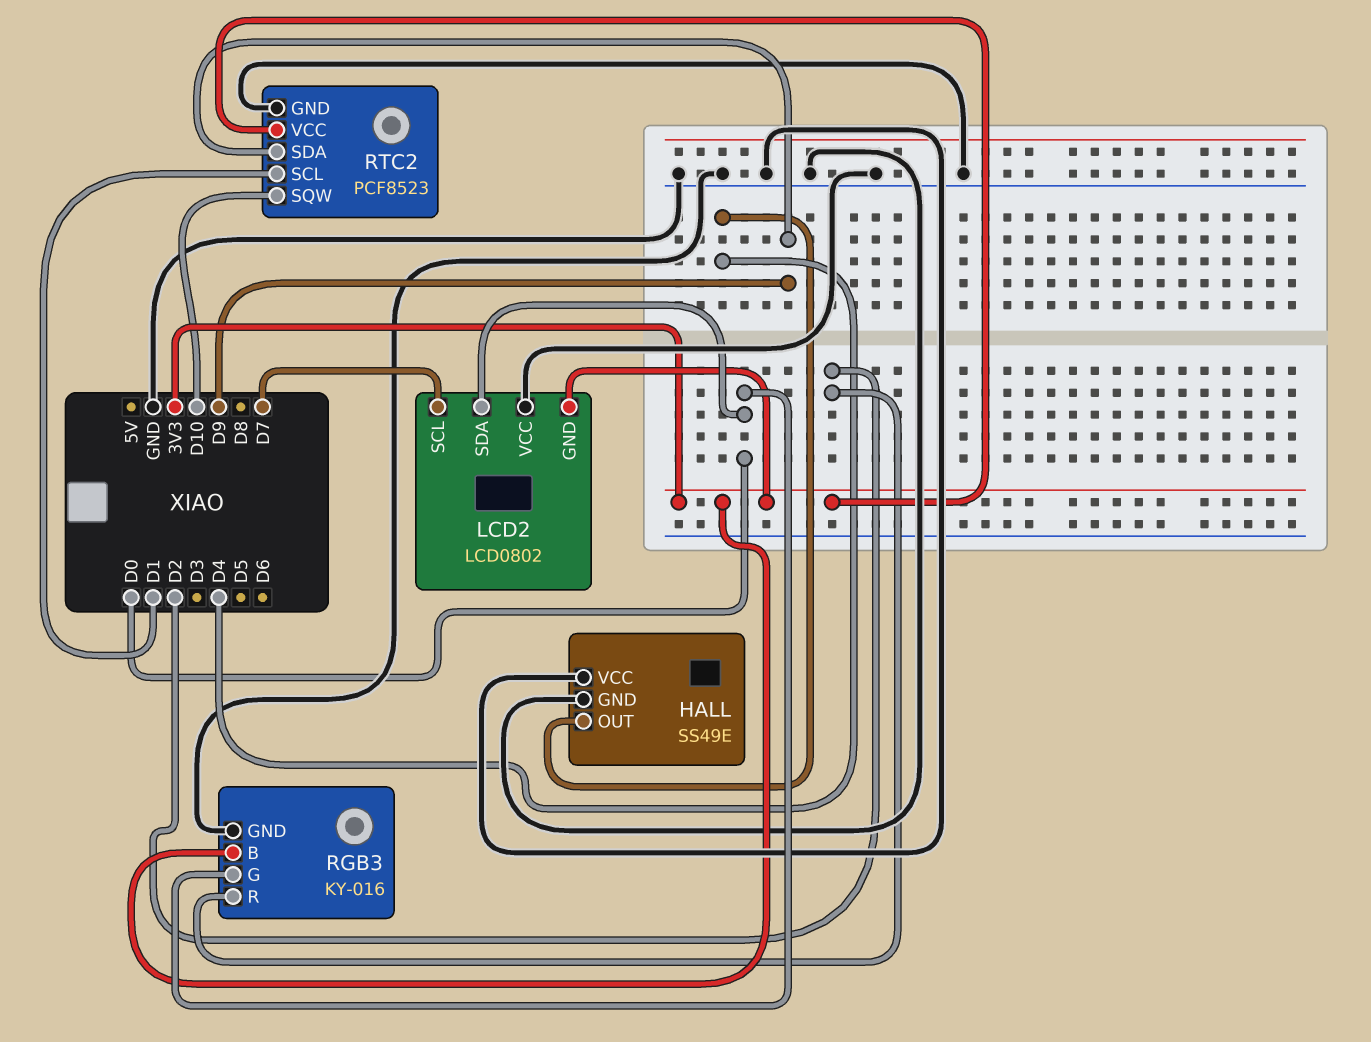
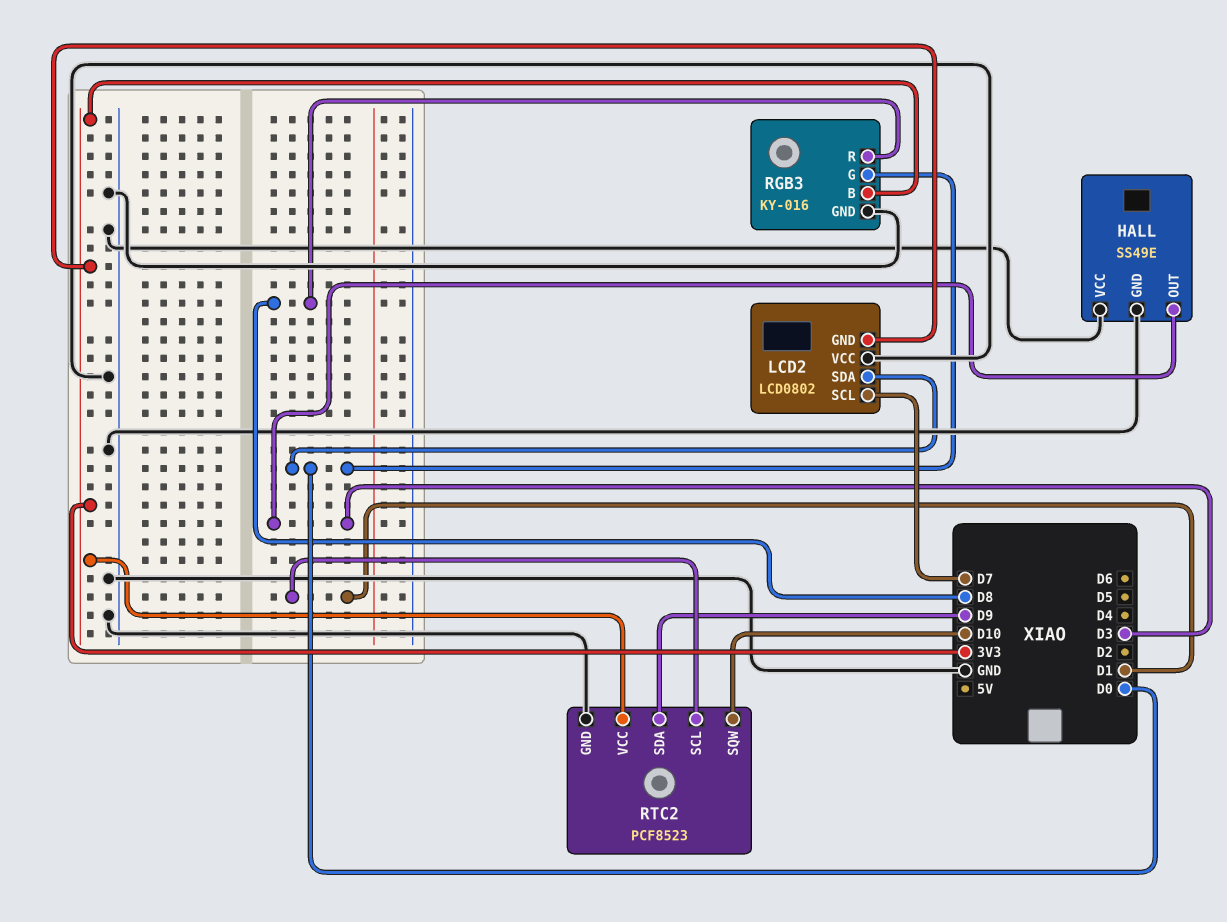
HALL pin OUT: D4 -> D3
RGB3 pin R: D2 -> D8

